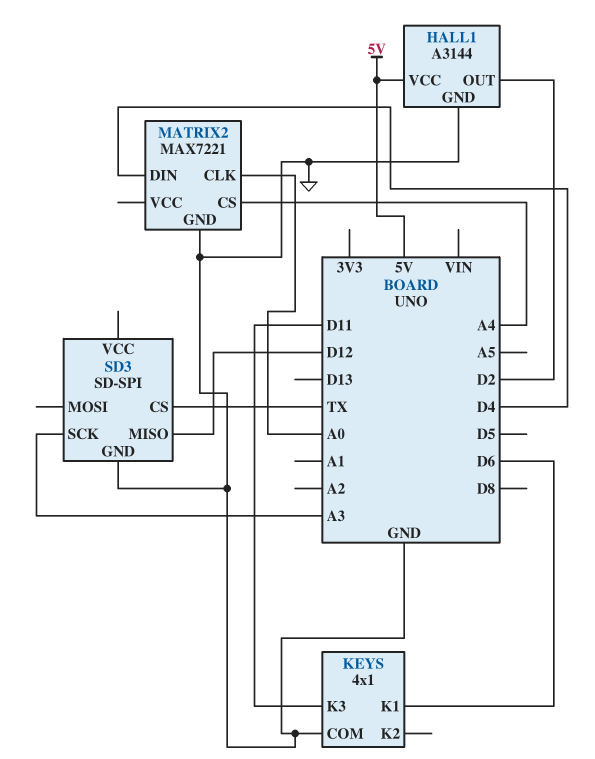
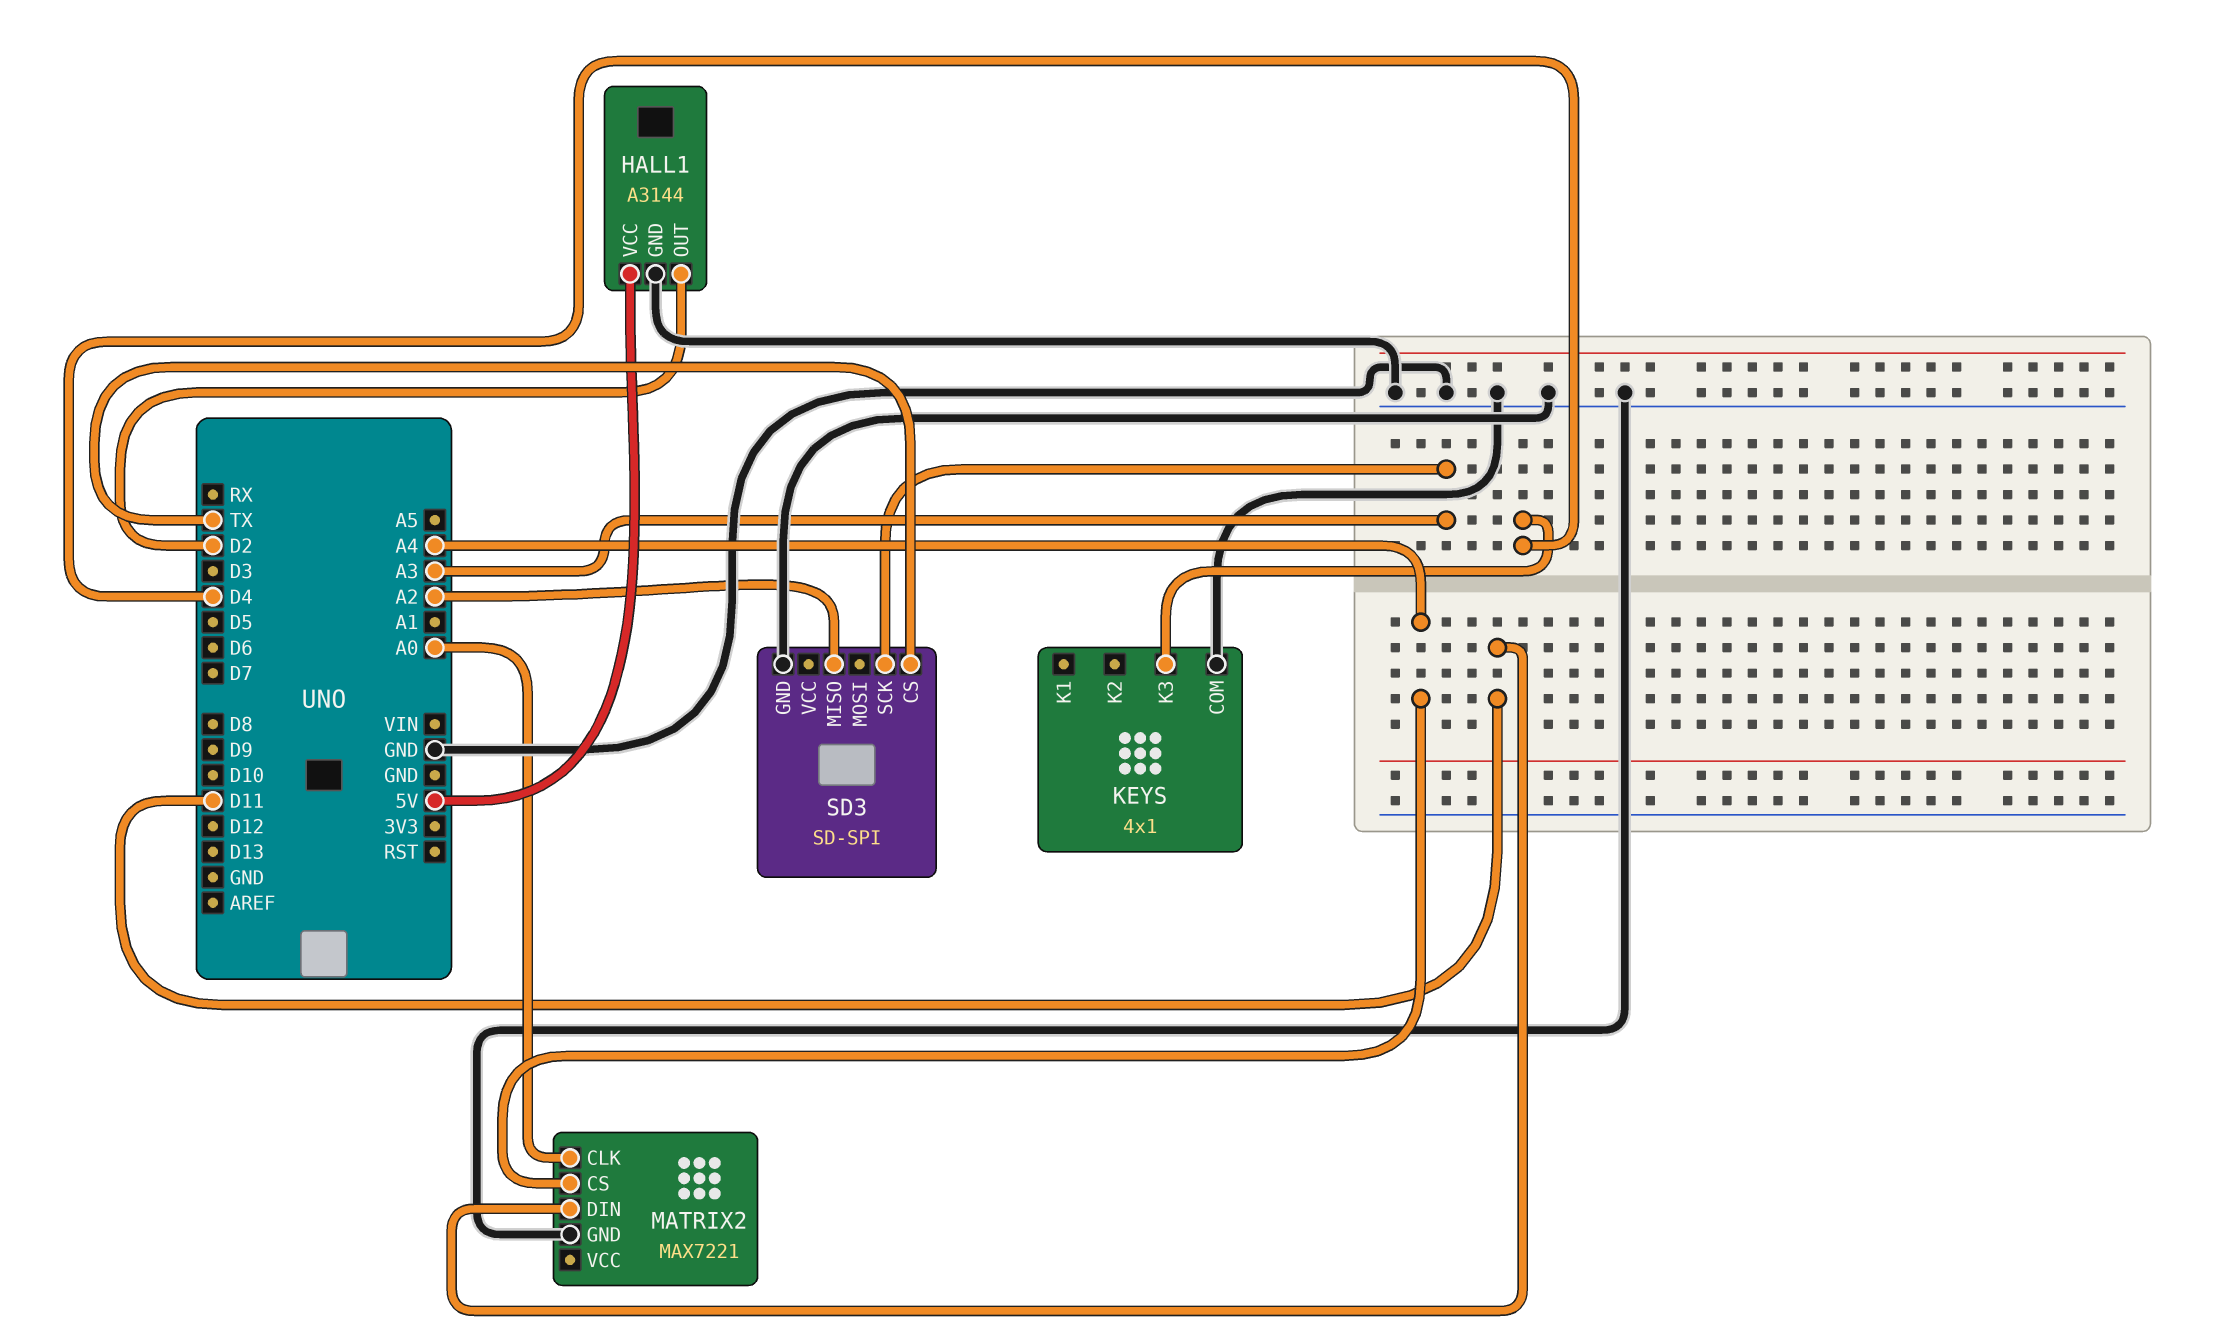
KEYS pin K1: D6 -> none
KEYS pin K3: D11 -> D4
MATRIX2 pin DIN: D4 -> D11
SD3 pin MISO: D12 -> A2

